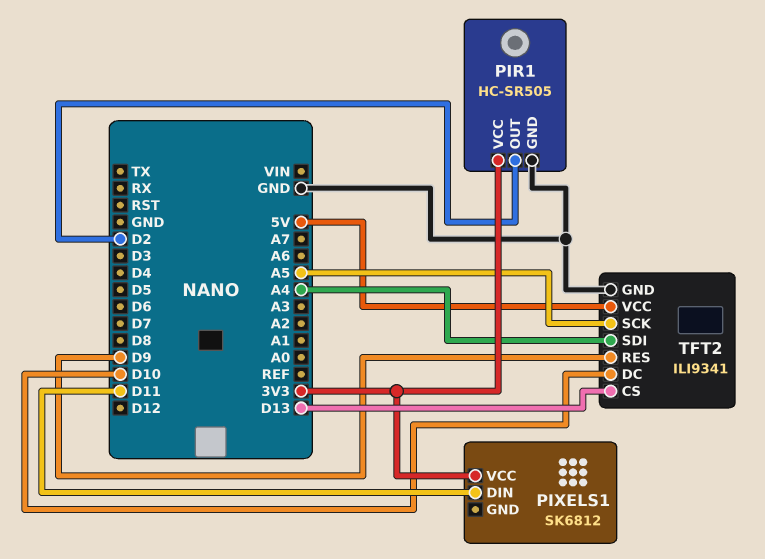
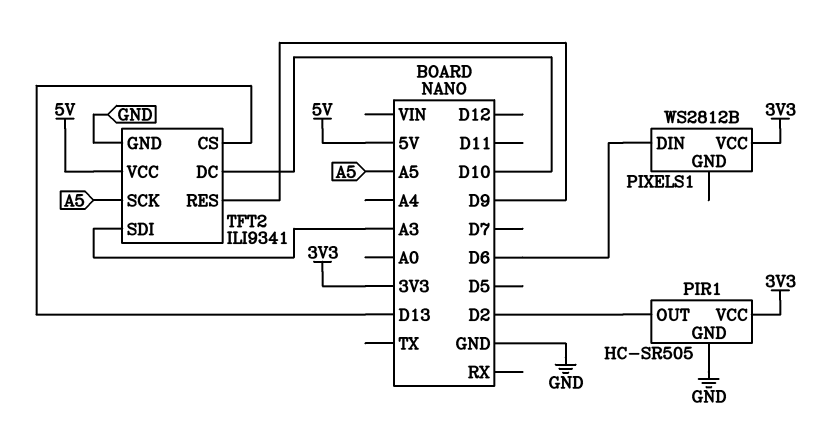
PIXELS1: SK6812 -> WS2812B
PIXELS1 pin DIN: D11 -> D6
TFT2 pin SDI: A4 -> A3

